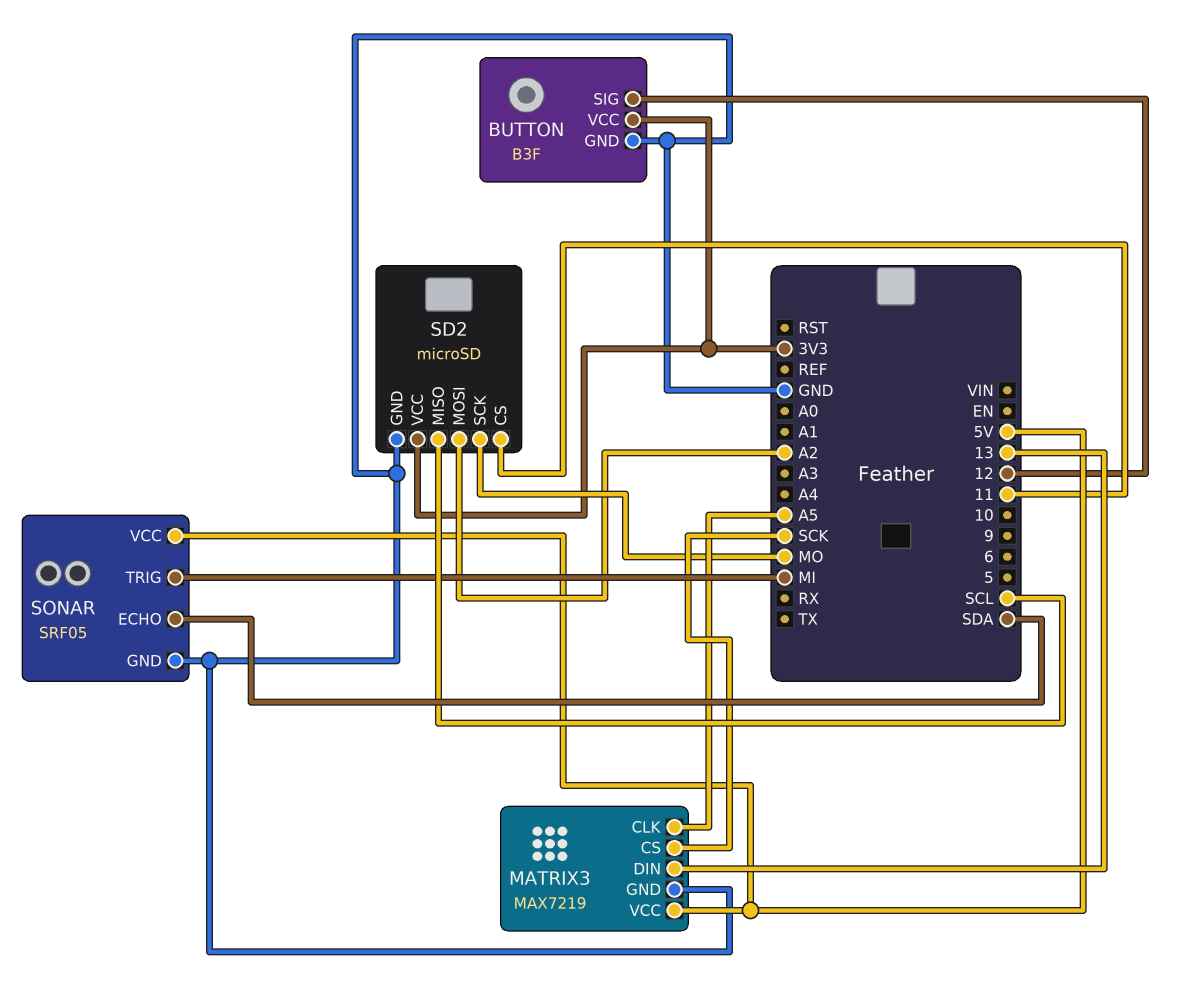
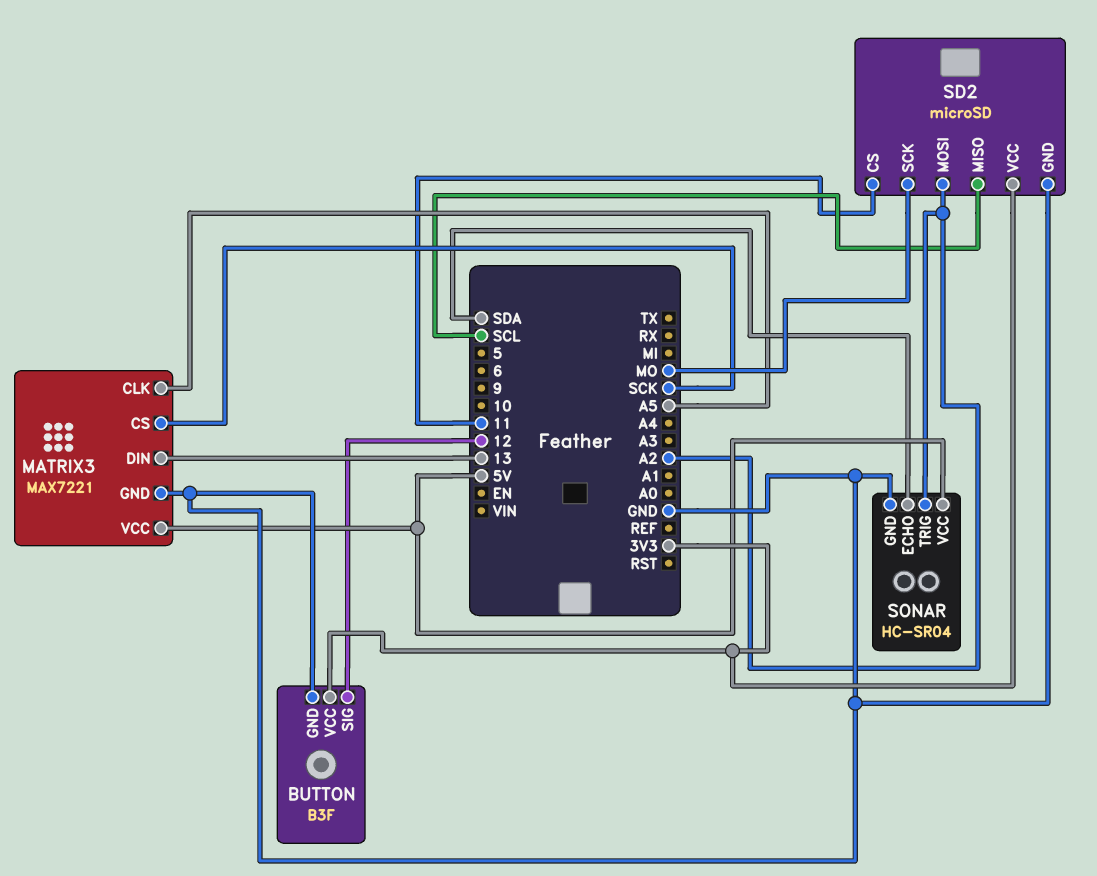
MATRIX3: MAX7219 -> MAX7221
SONAR: SRF05 -> HC-SR04
SONAR pin TRIG: MI -> A2

